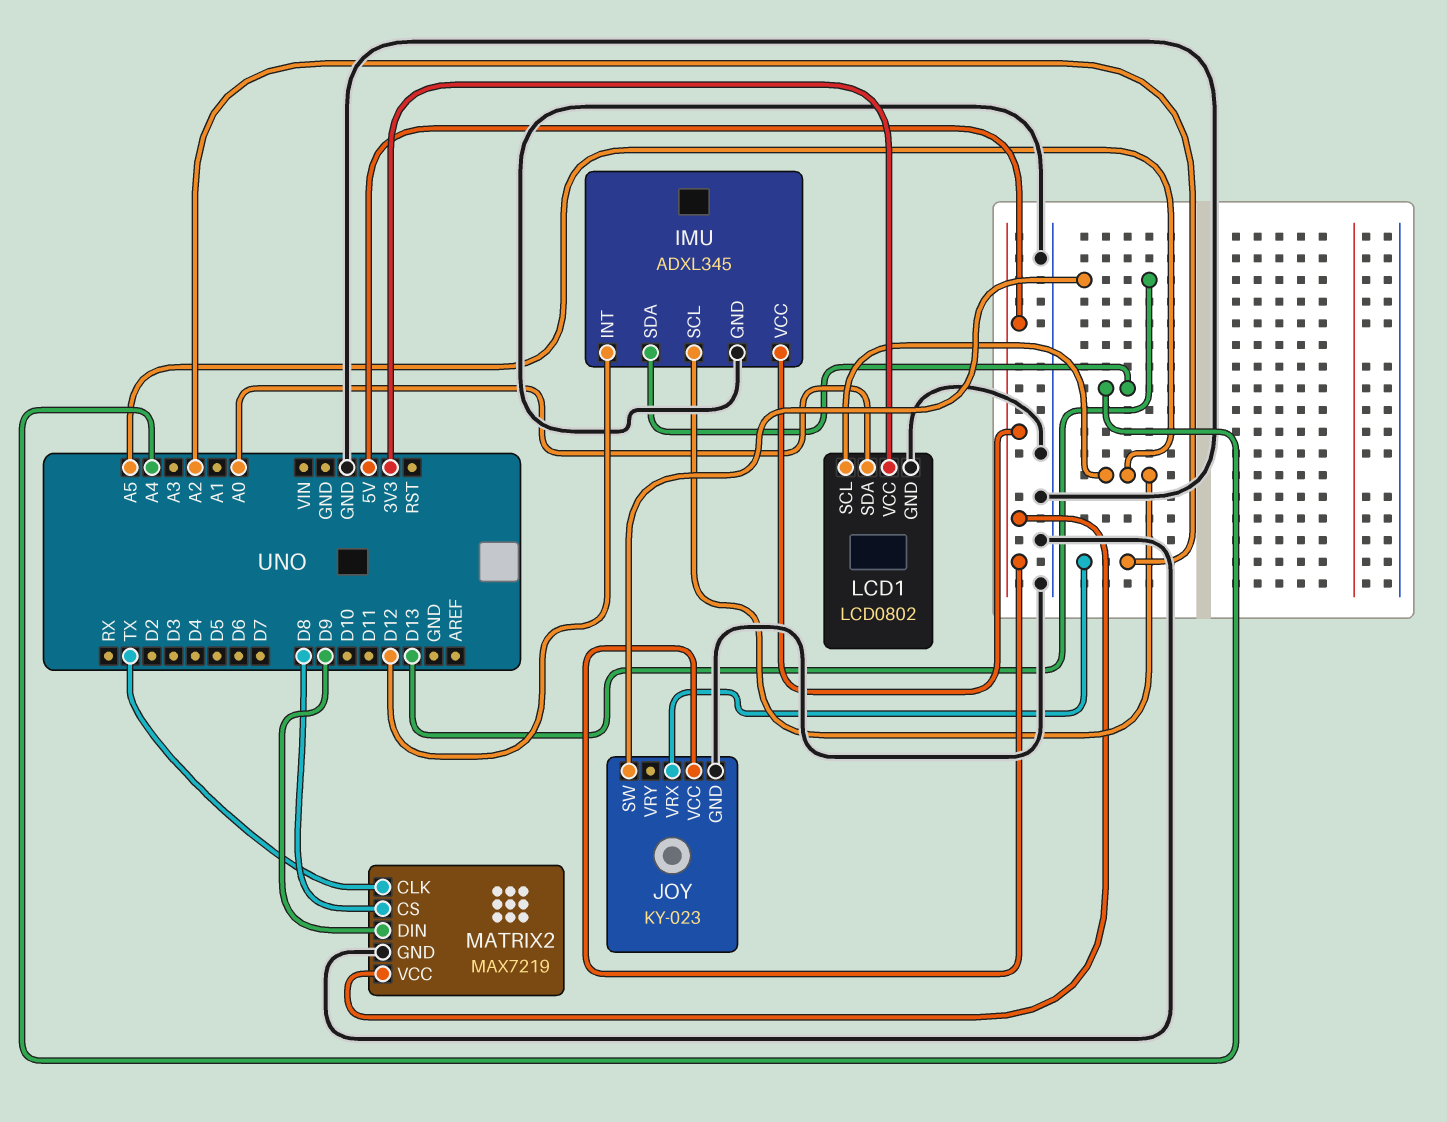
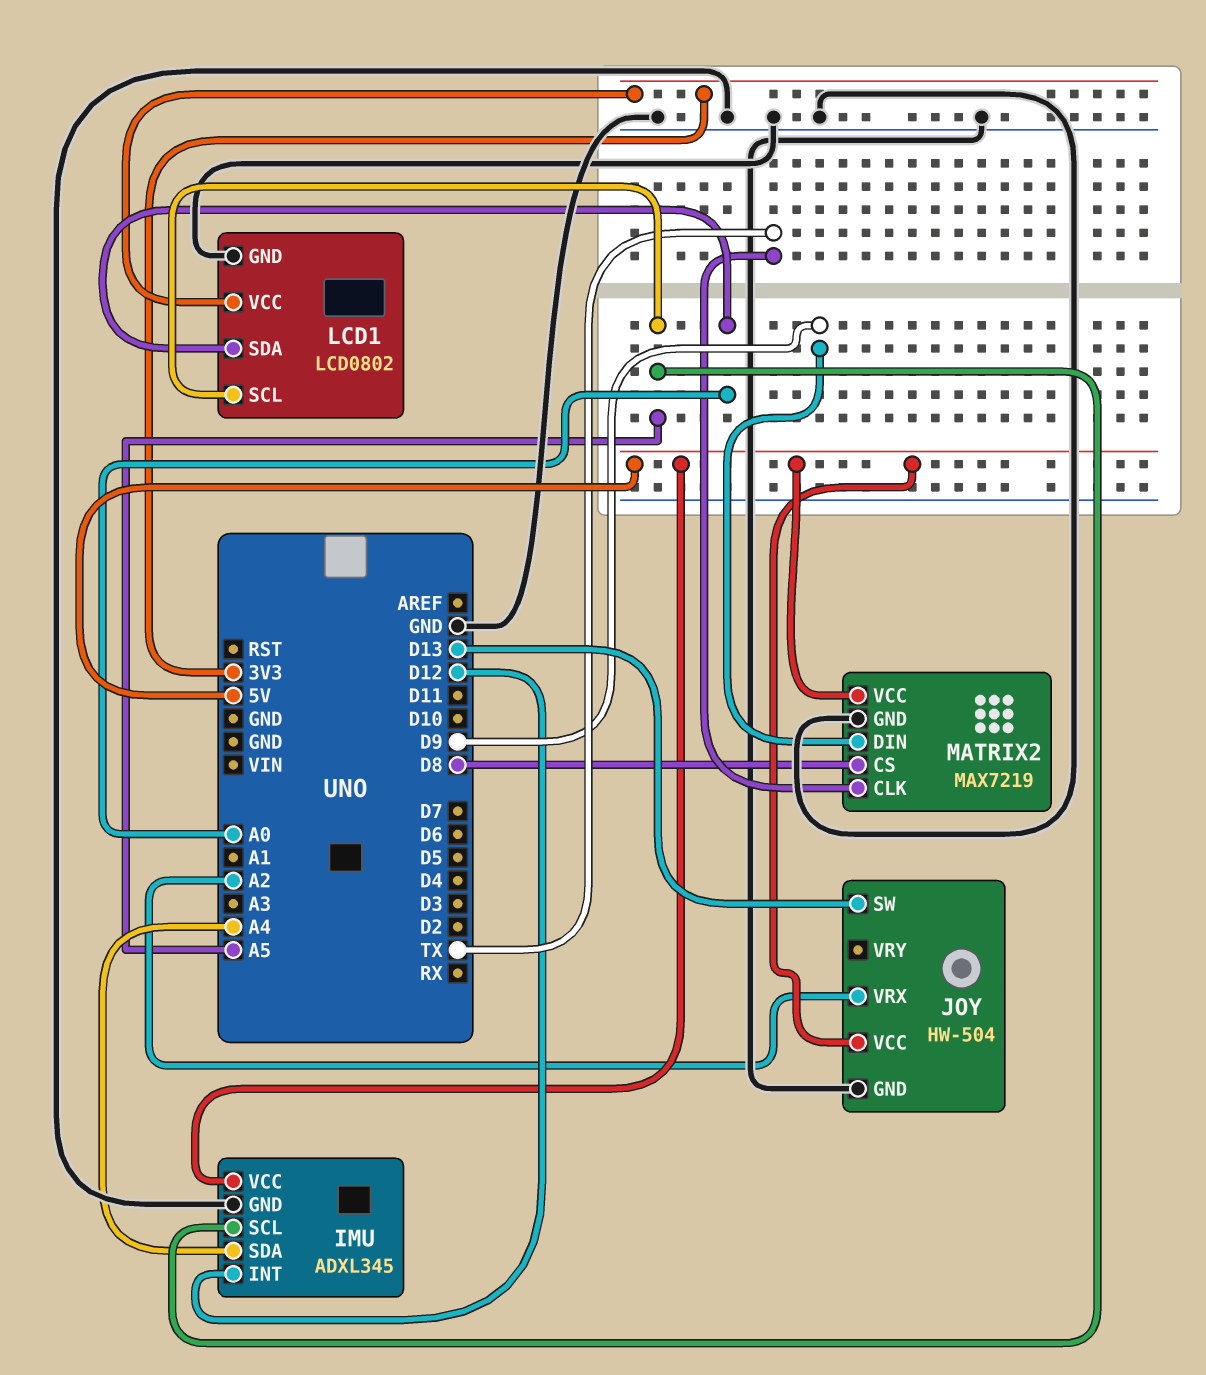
JOY: KY-023 -> HW-504

